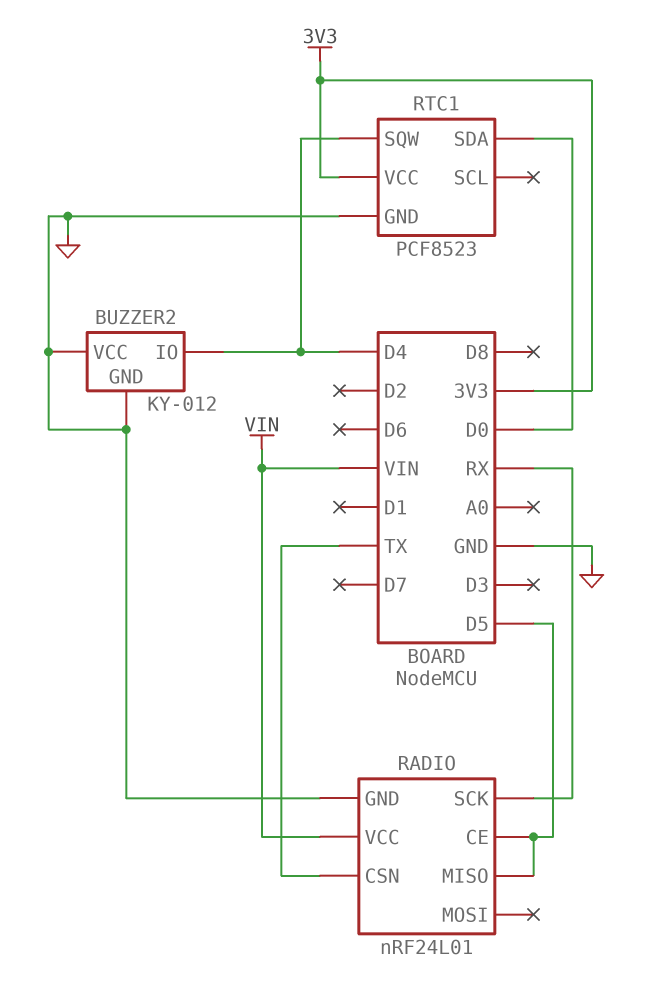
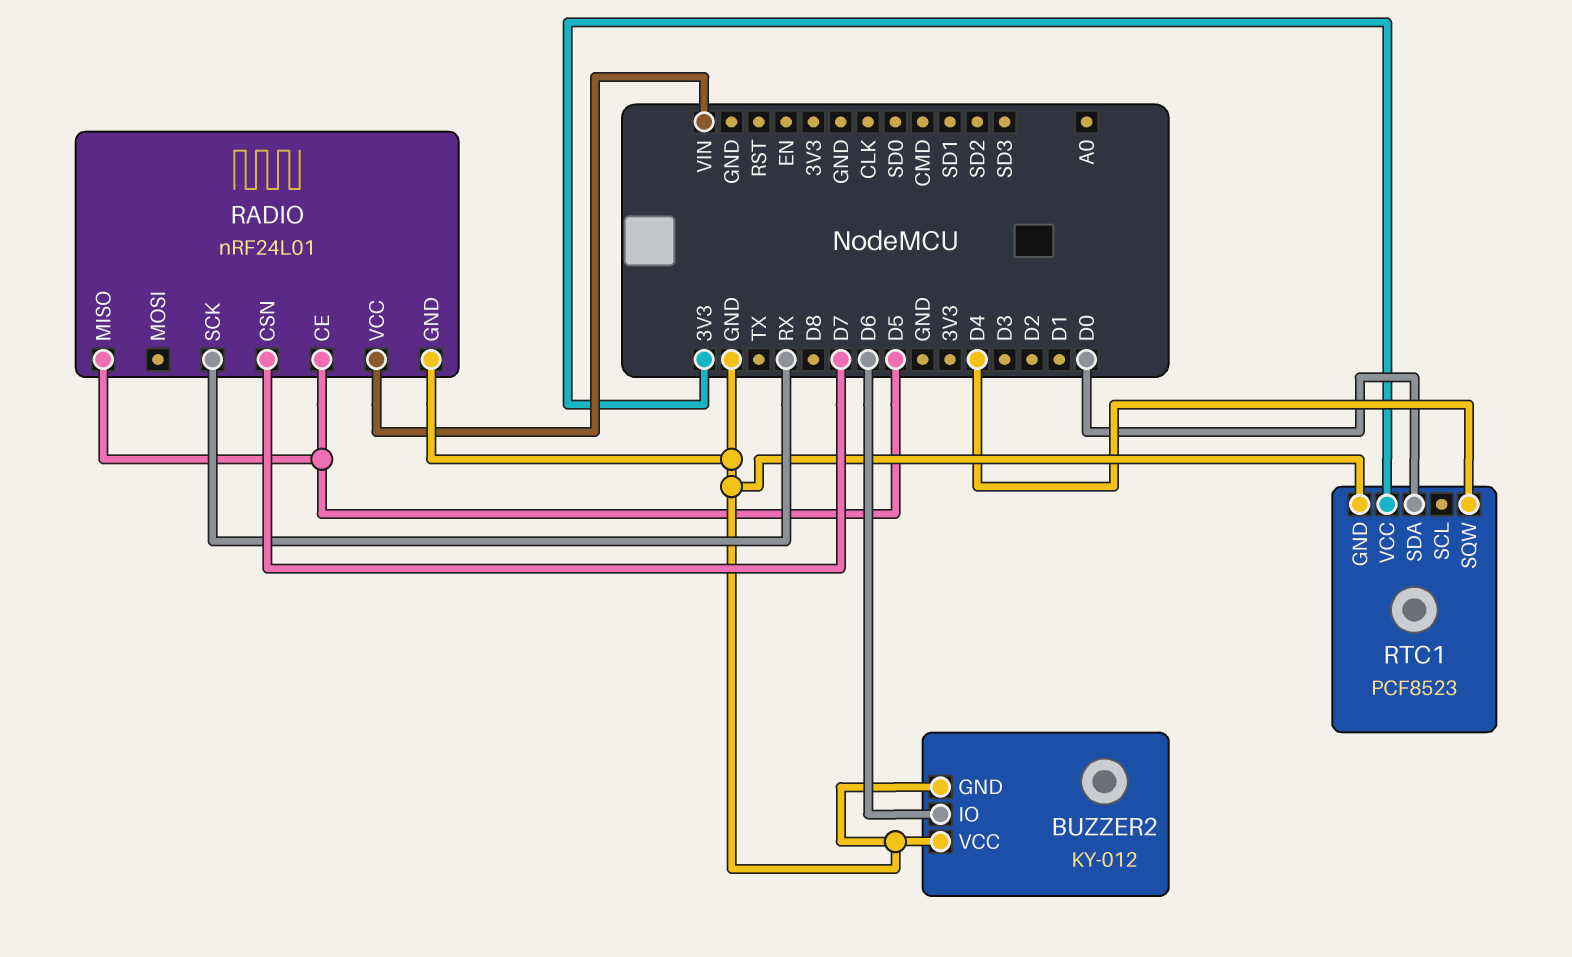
BUZZER2 pin IO: D4 -> D6
RADIO pin CSN: TX -> D7

